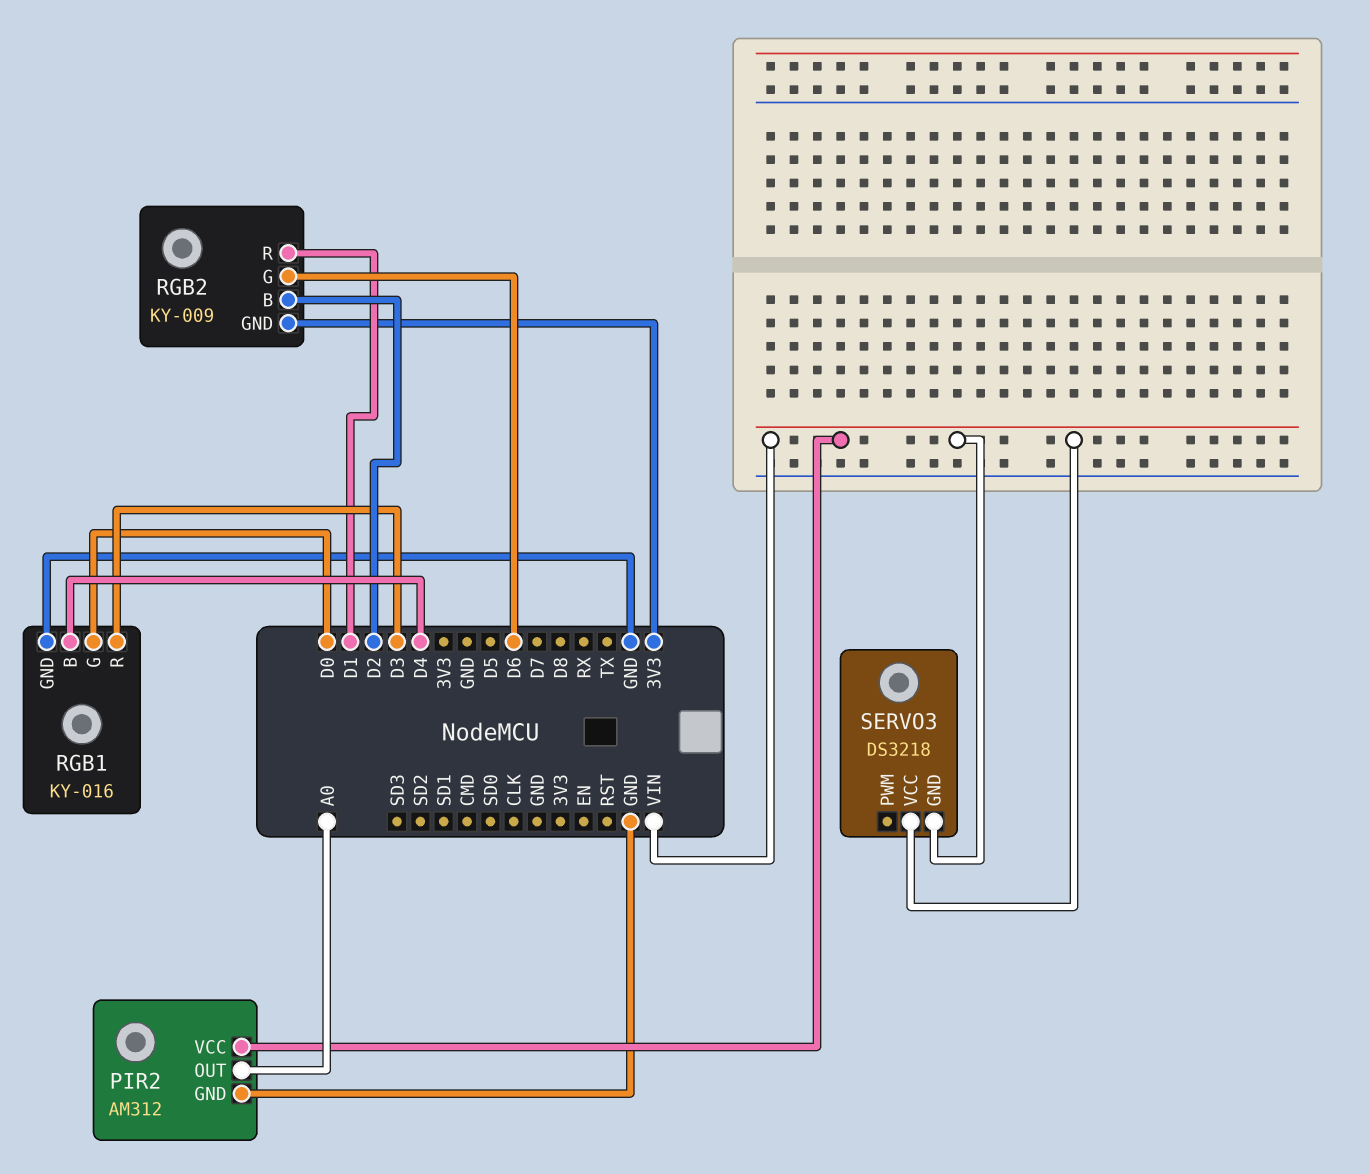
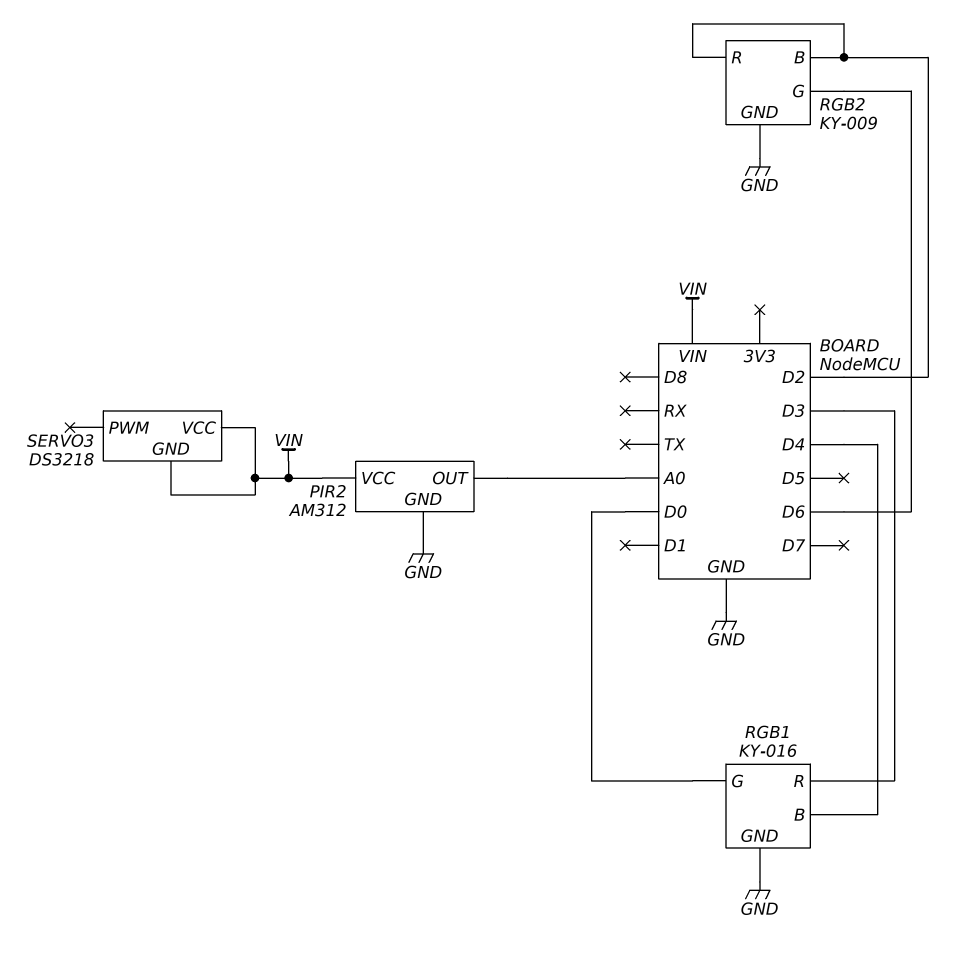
RGB2 pin GND: 3V3 -> GND
RGB2 pin R: D1 -> D2

